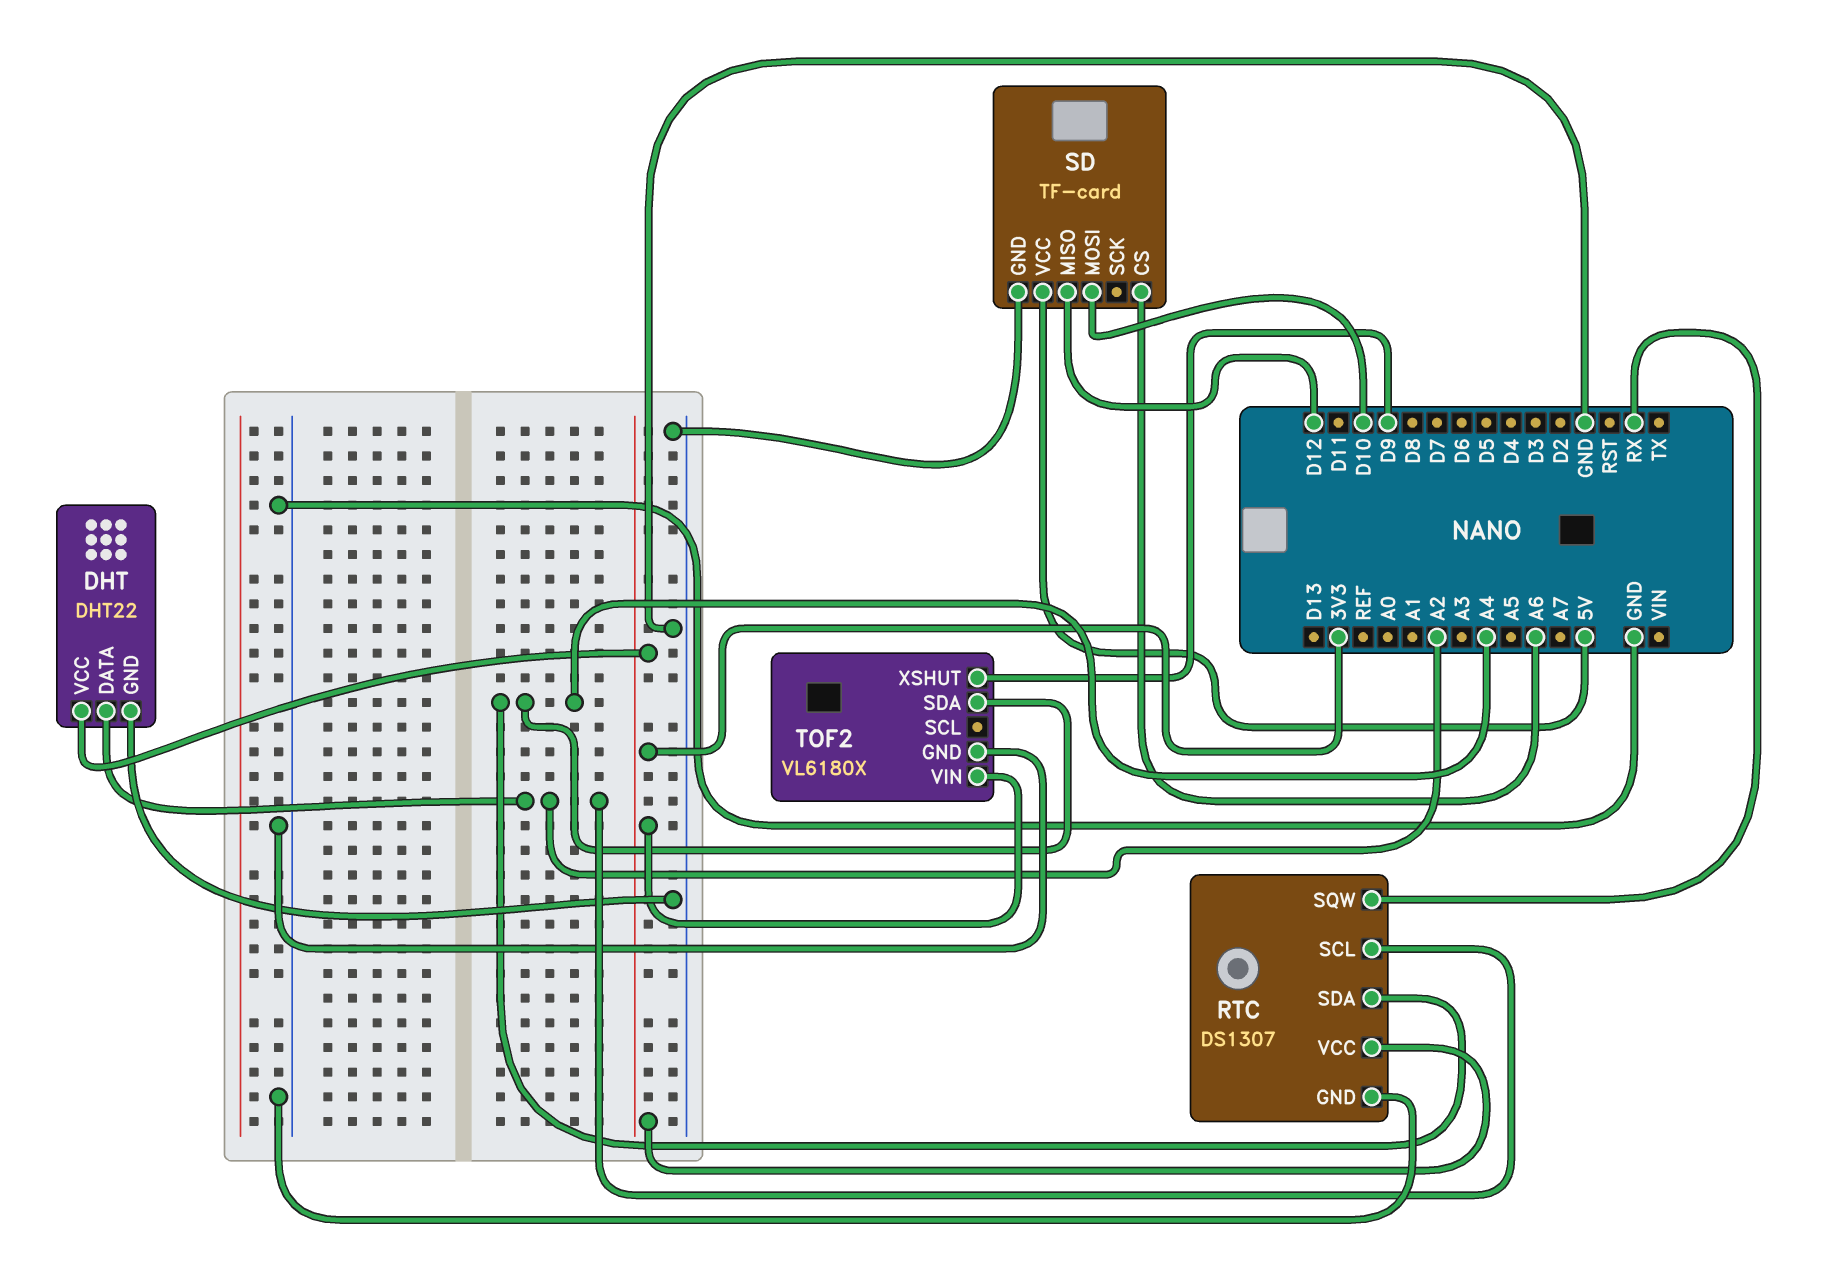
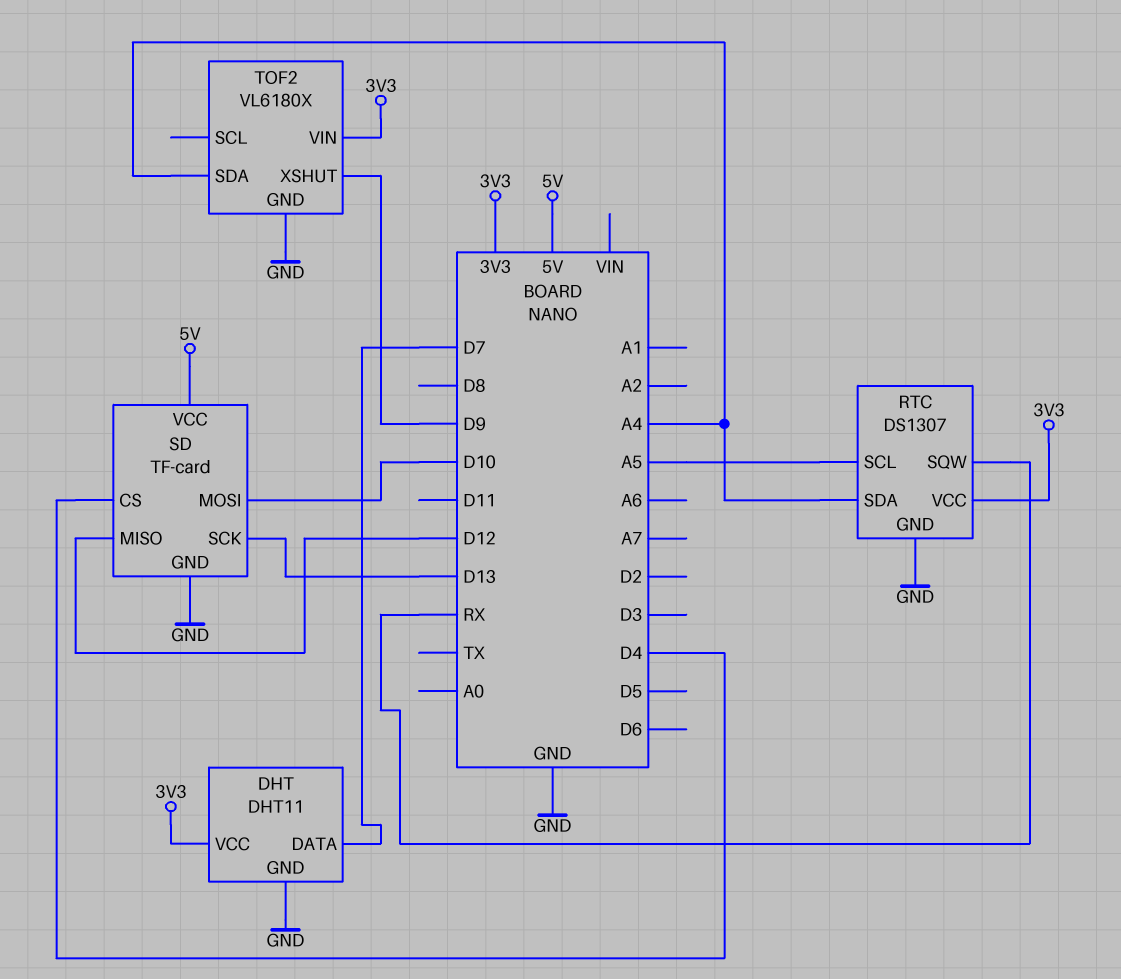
DHT: DHT22 -> DHT11
DHT pin DATA: A2 -> D7
RTC pin SCL: A2 -> A5
SD pin CS: A6 -> D4
SD pin SCK: none -> D13

